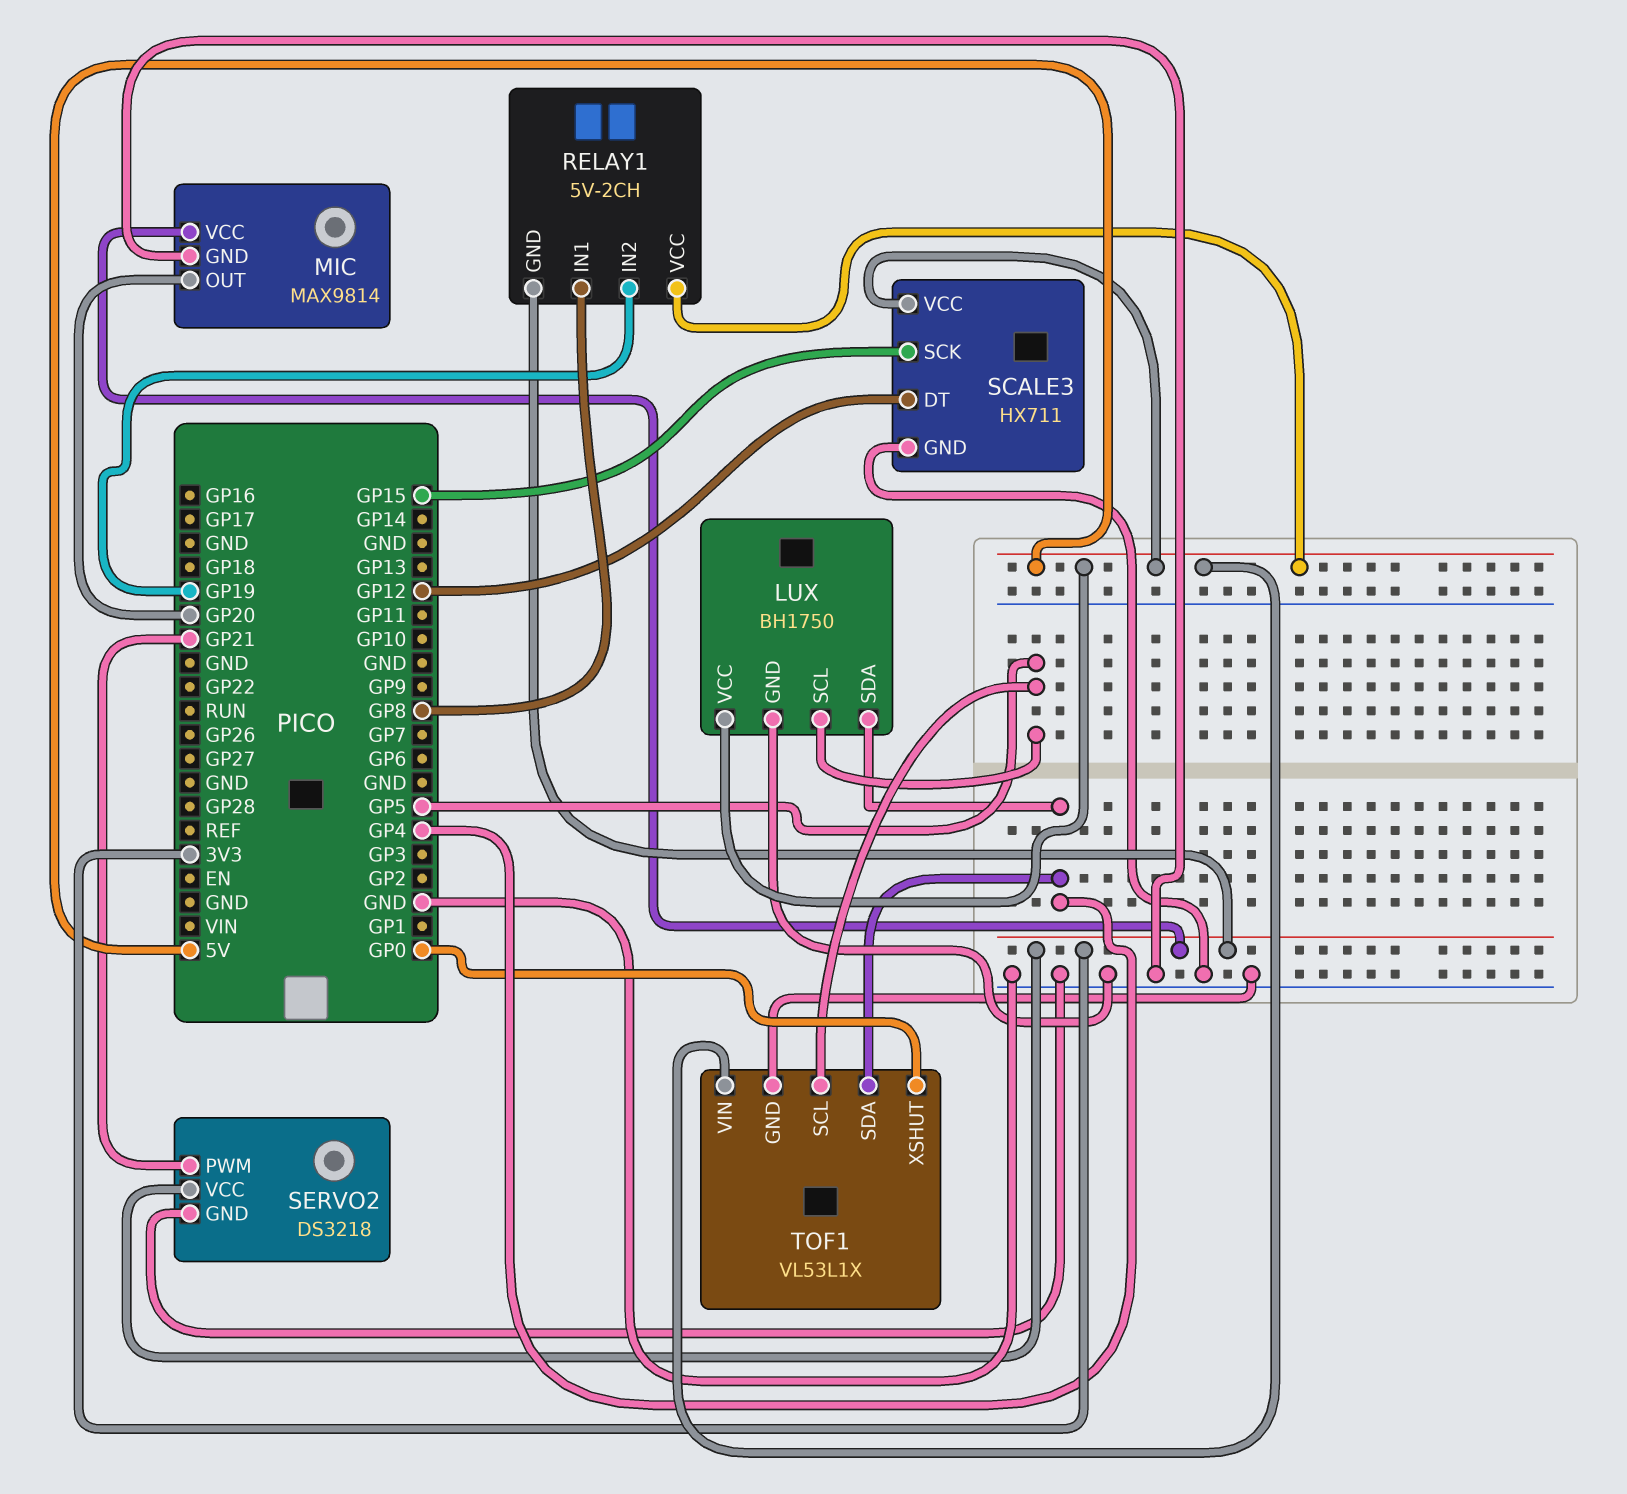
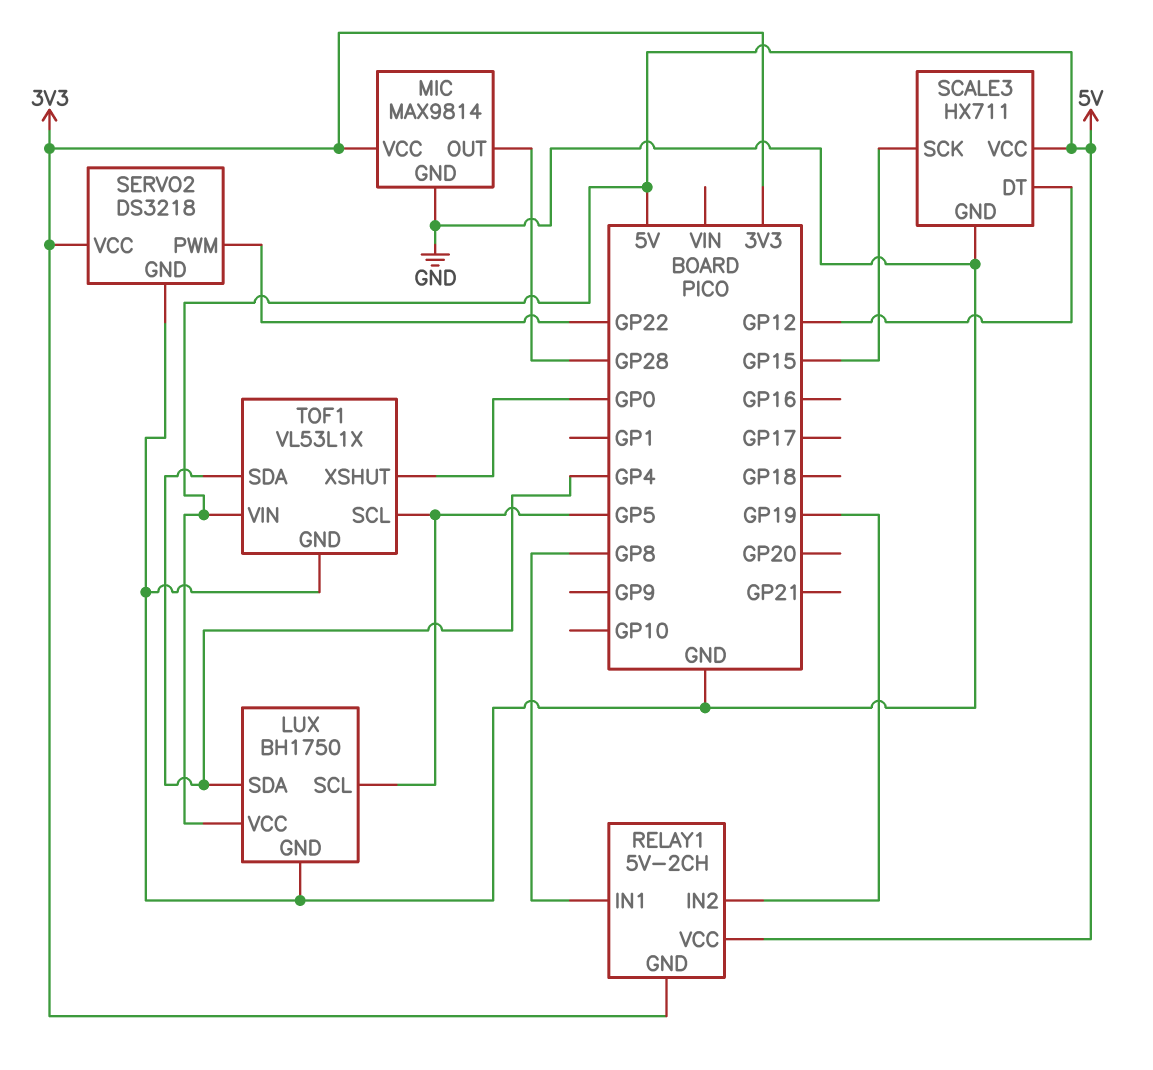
MIC pin OUT: GP20 -> GP28
SERVO2 pin PWM: GP21 -> GP22

